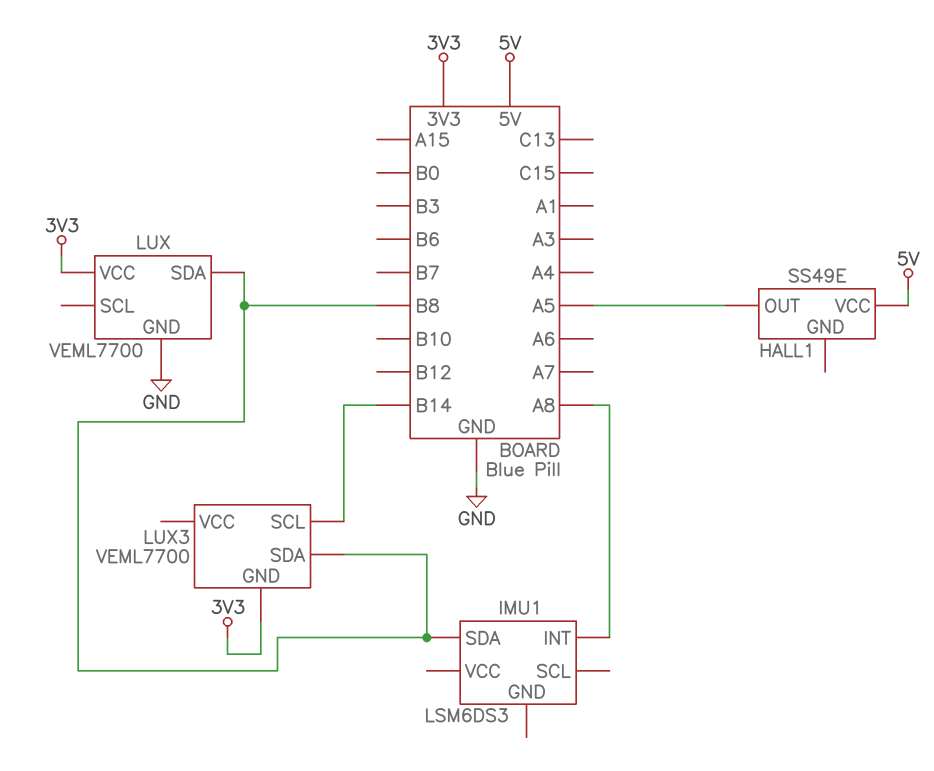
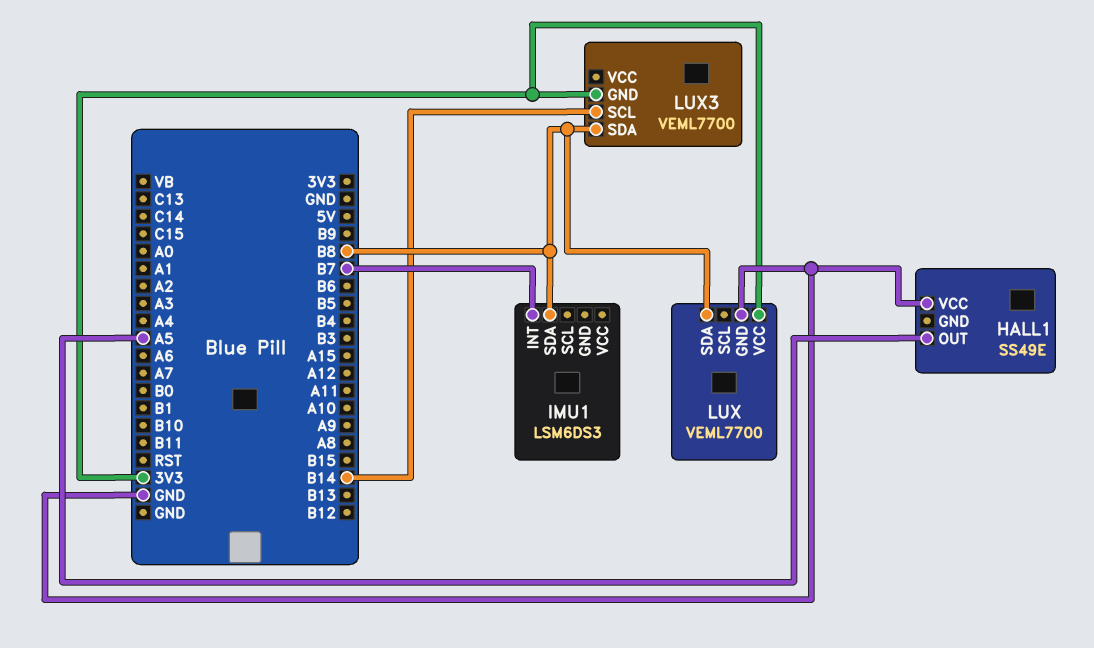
HALL1 pin VCC: 5V -> GND
IMU1 pin INT: A8 -> B7

